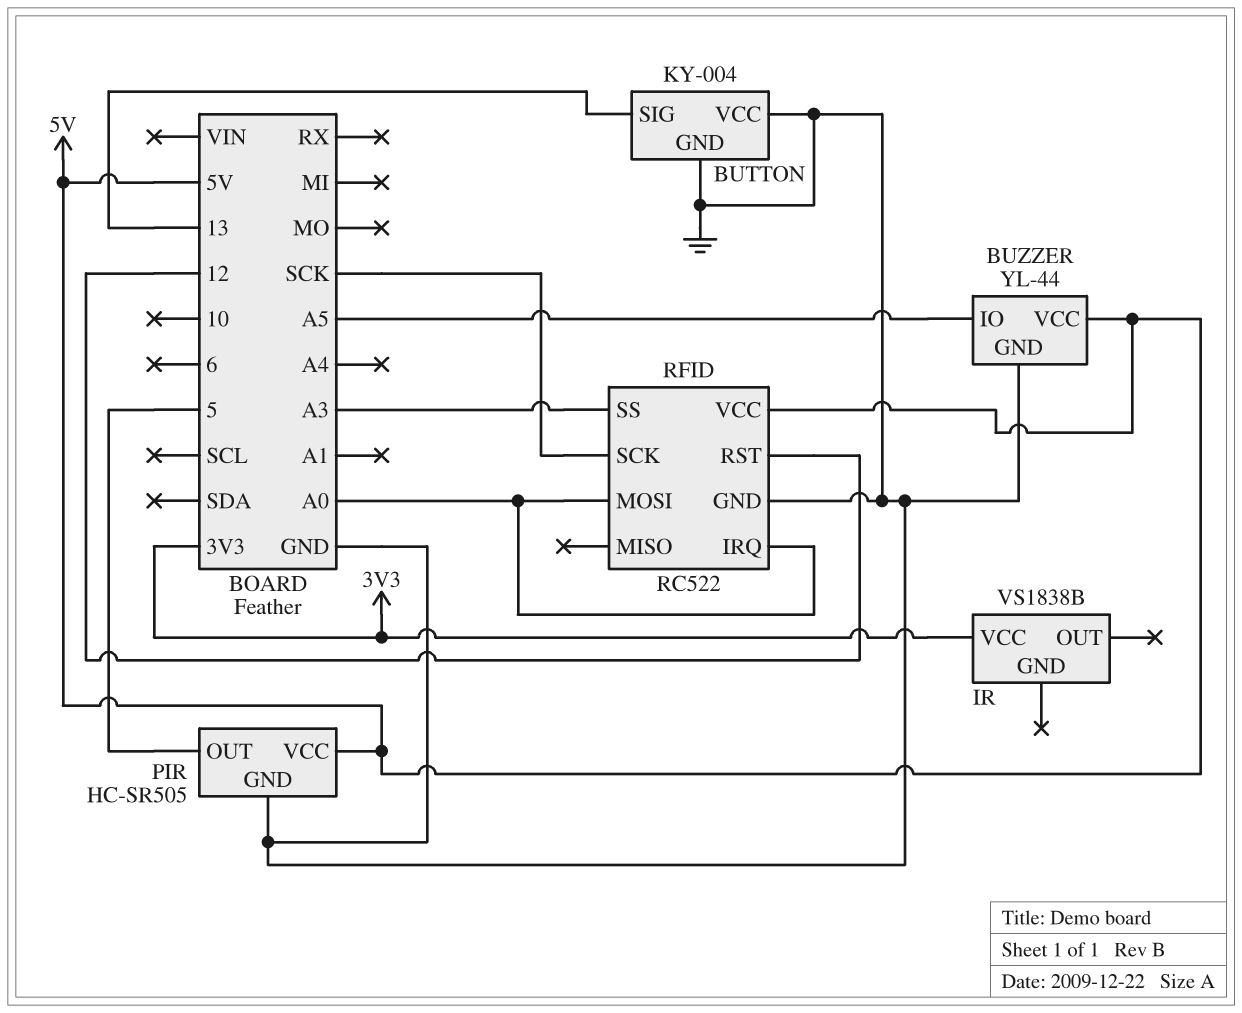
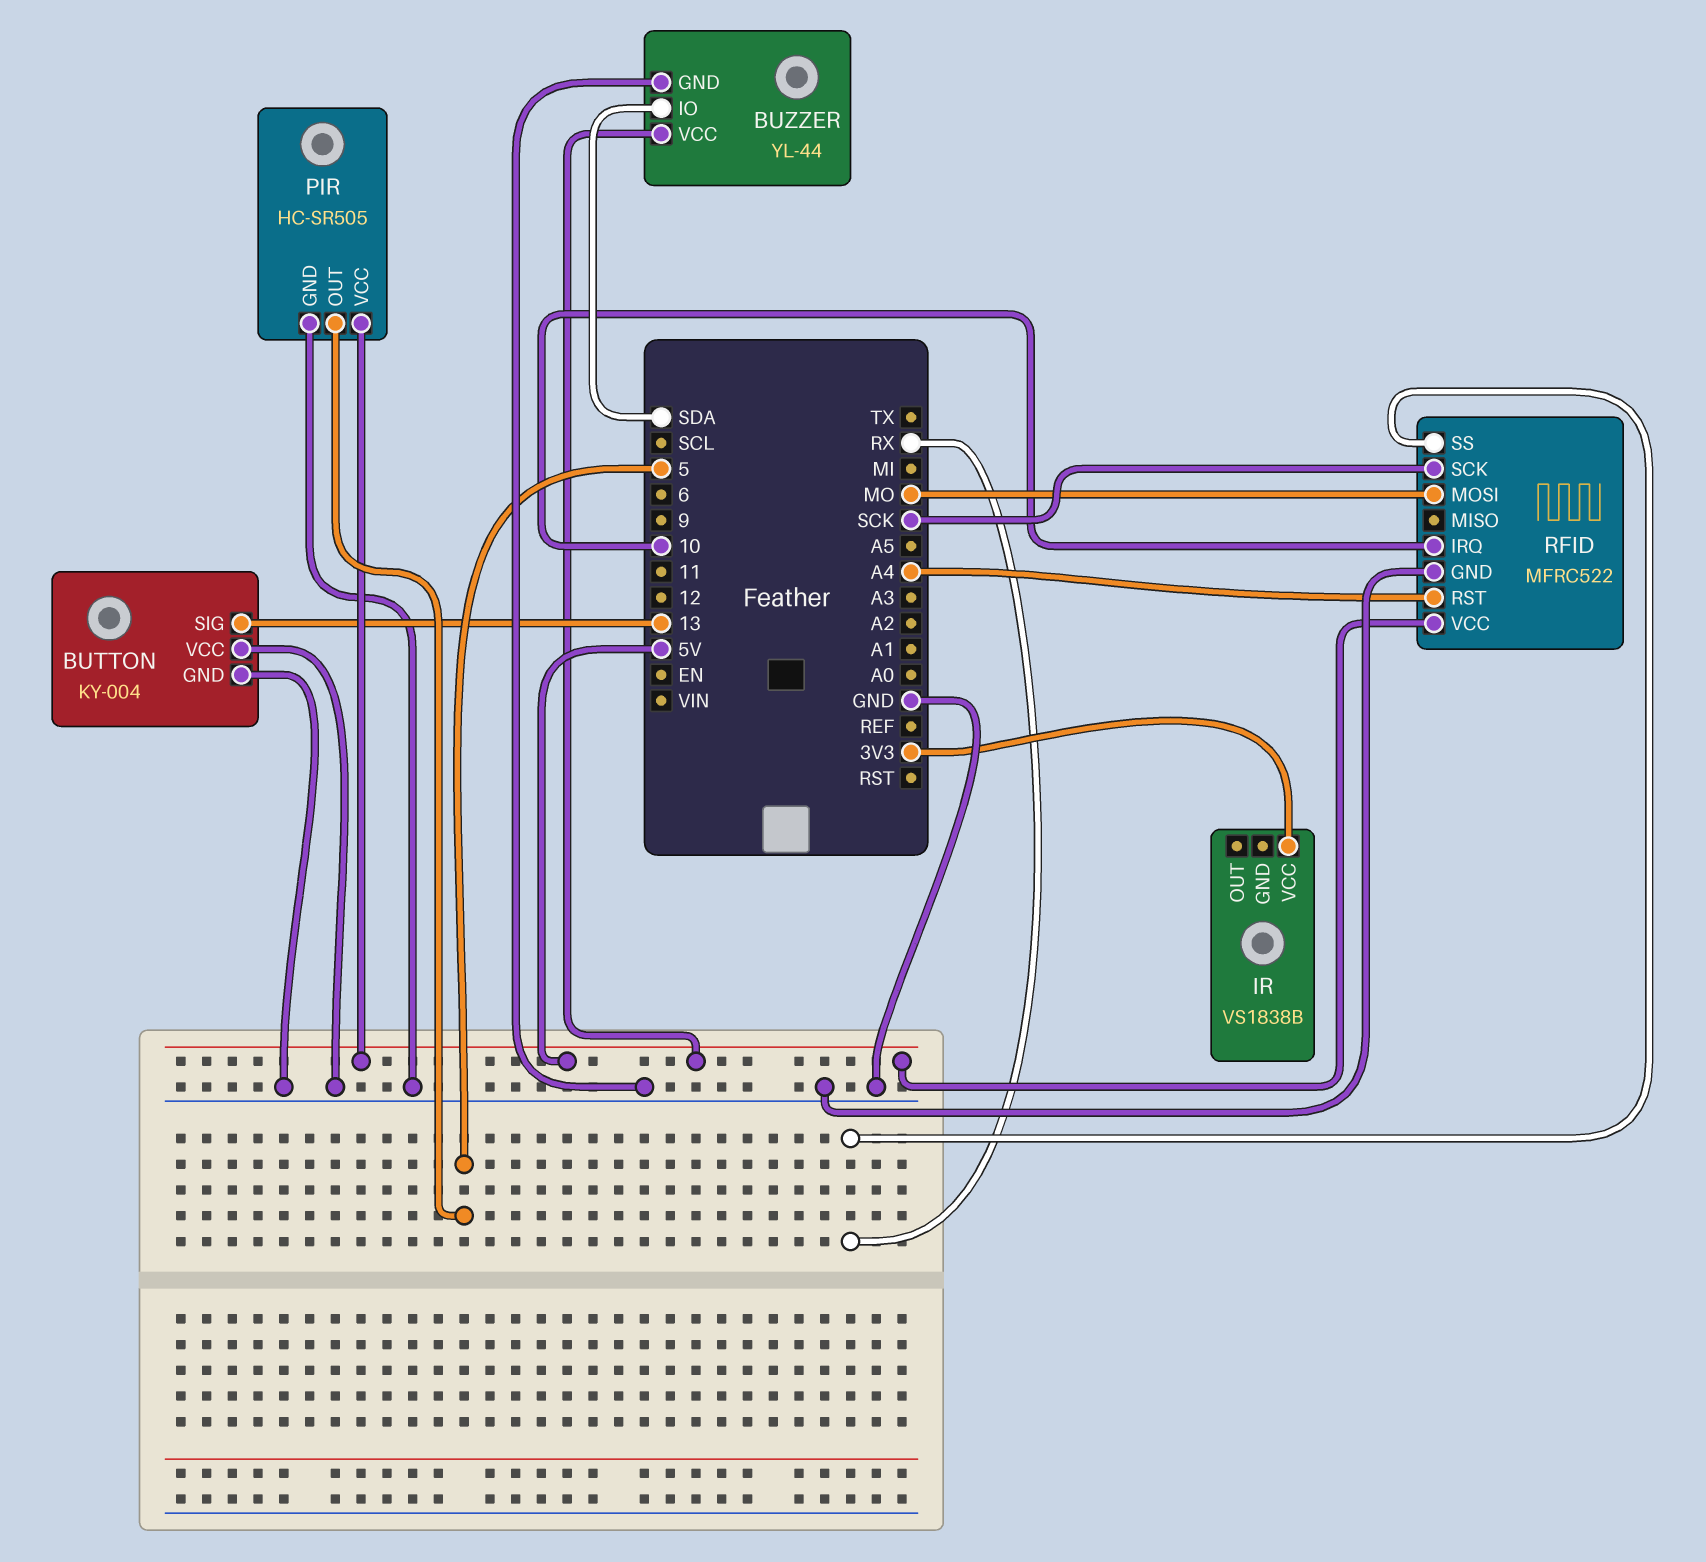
BUZZER pin IO: A5 -> SDA
RFID: RC522 -> MFRC522
RFID pin IRQ: A0 -> 10
RFID pin MOSI: A0 -> MO
RFID pin RST: 12 -> A4
RFID pin SS: A3 -> RX

